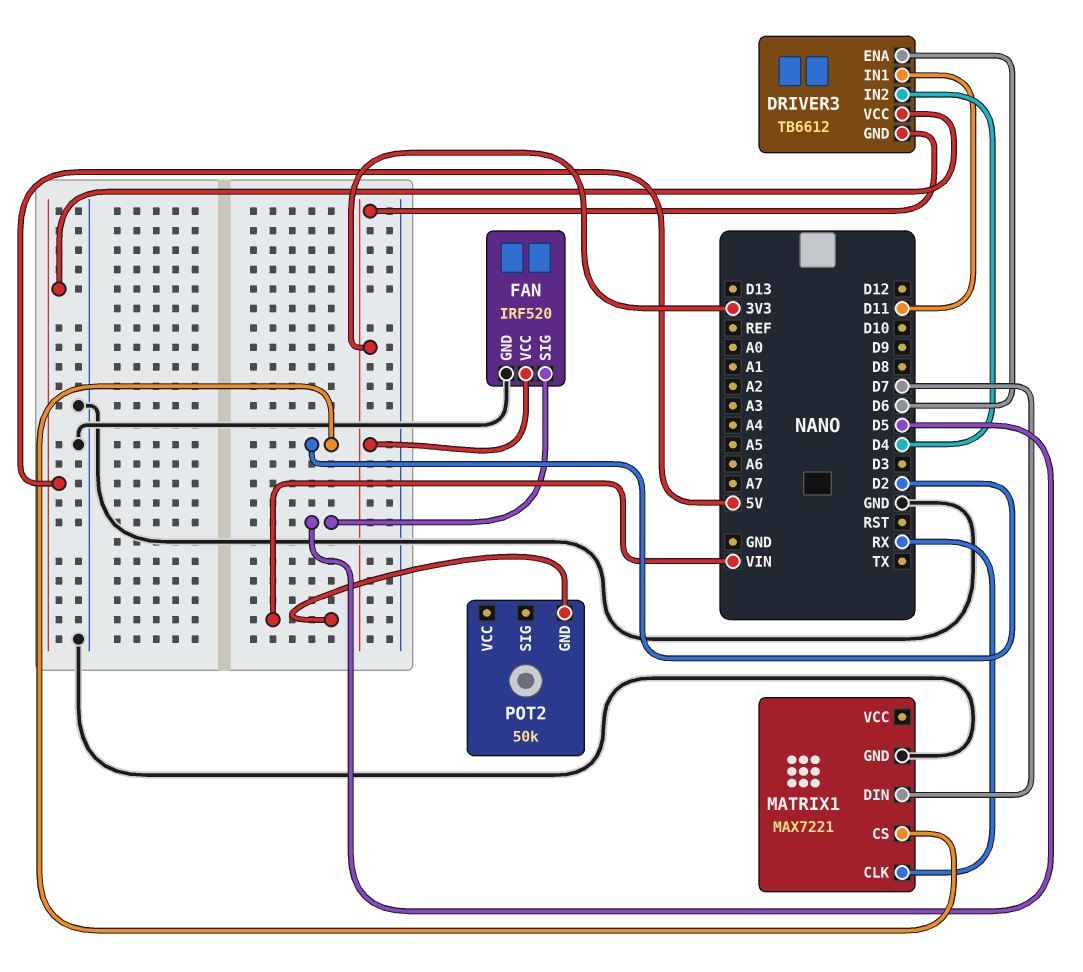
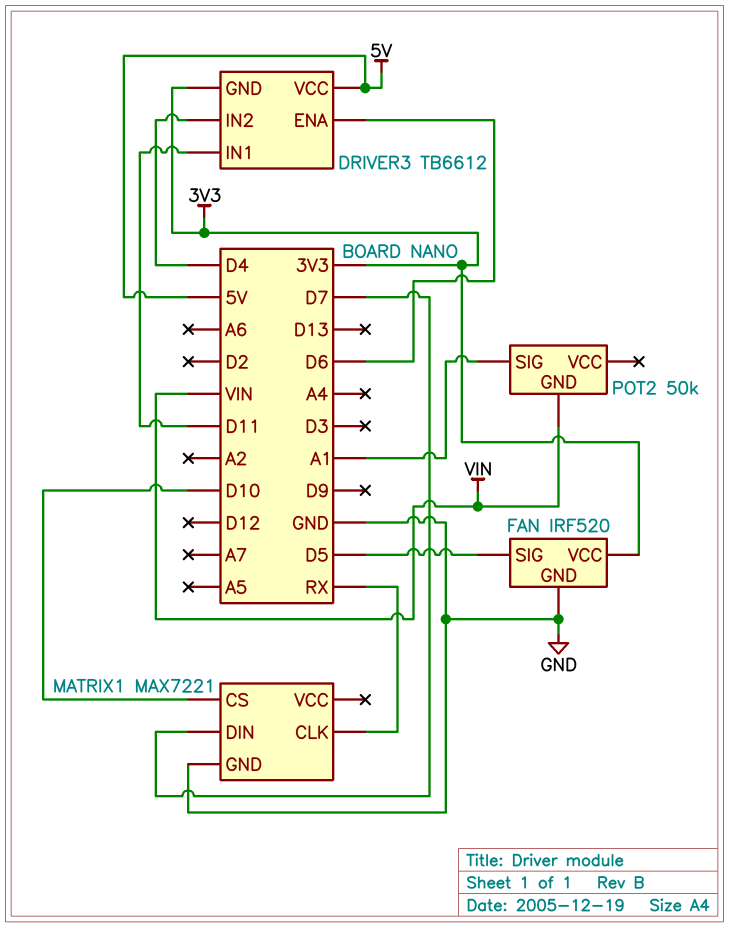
MATRIX1 pin CS: D2 -> D10
POT2 pin SIG: none -> A1

